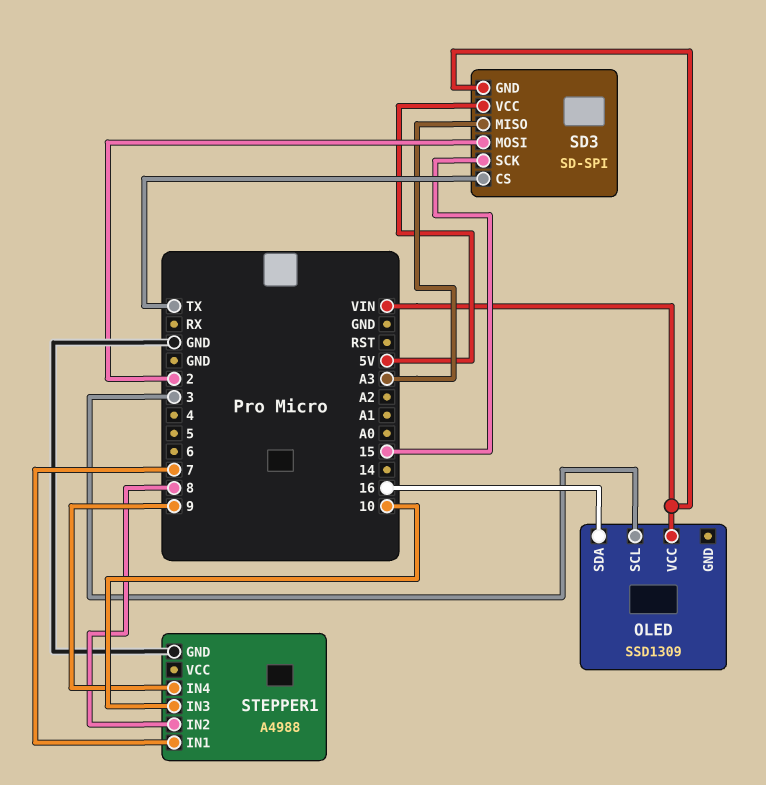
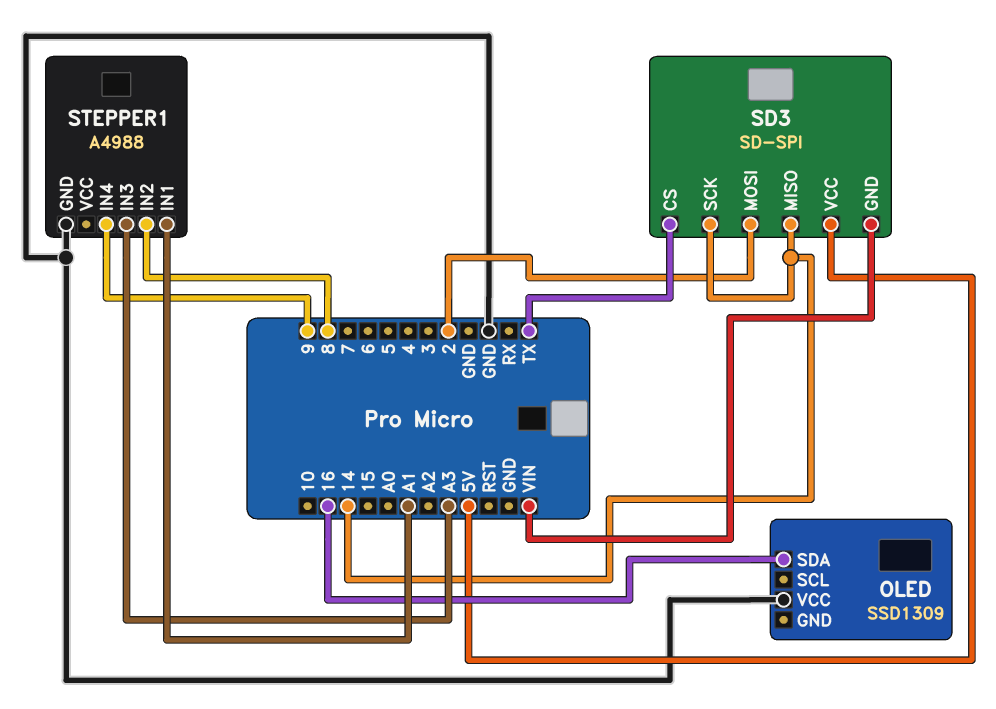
OLED pin SCL: 3 -> none
OLED pin VCC: VIN -> GND
SD3 pin MISO: A3 -> 14
SD3 pin SCK: 15 -> 14
STEPPER1 pin IN1: 7 -> A1
STEPPER1 pin IN3: 10 -> A3

